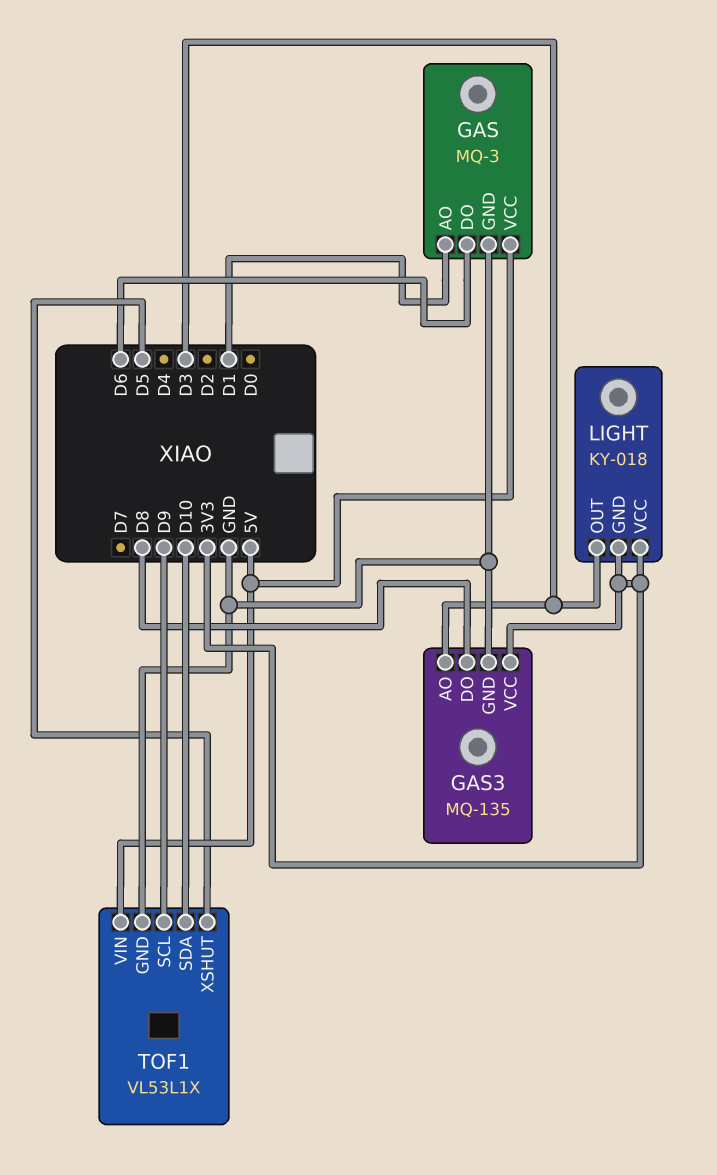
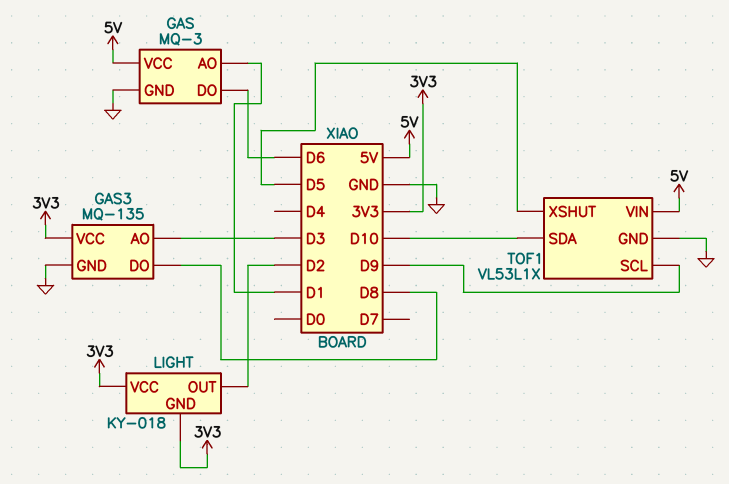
LIGHT pin OUT: D3 -> D2

